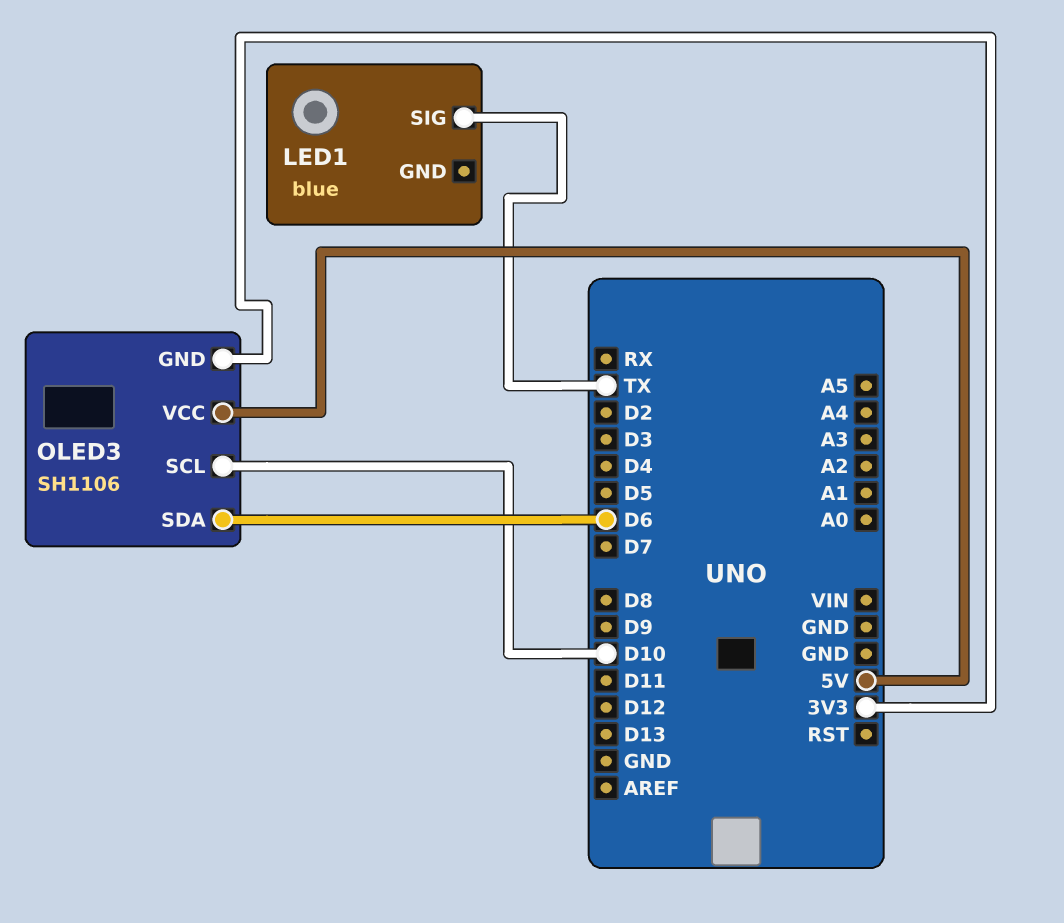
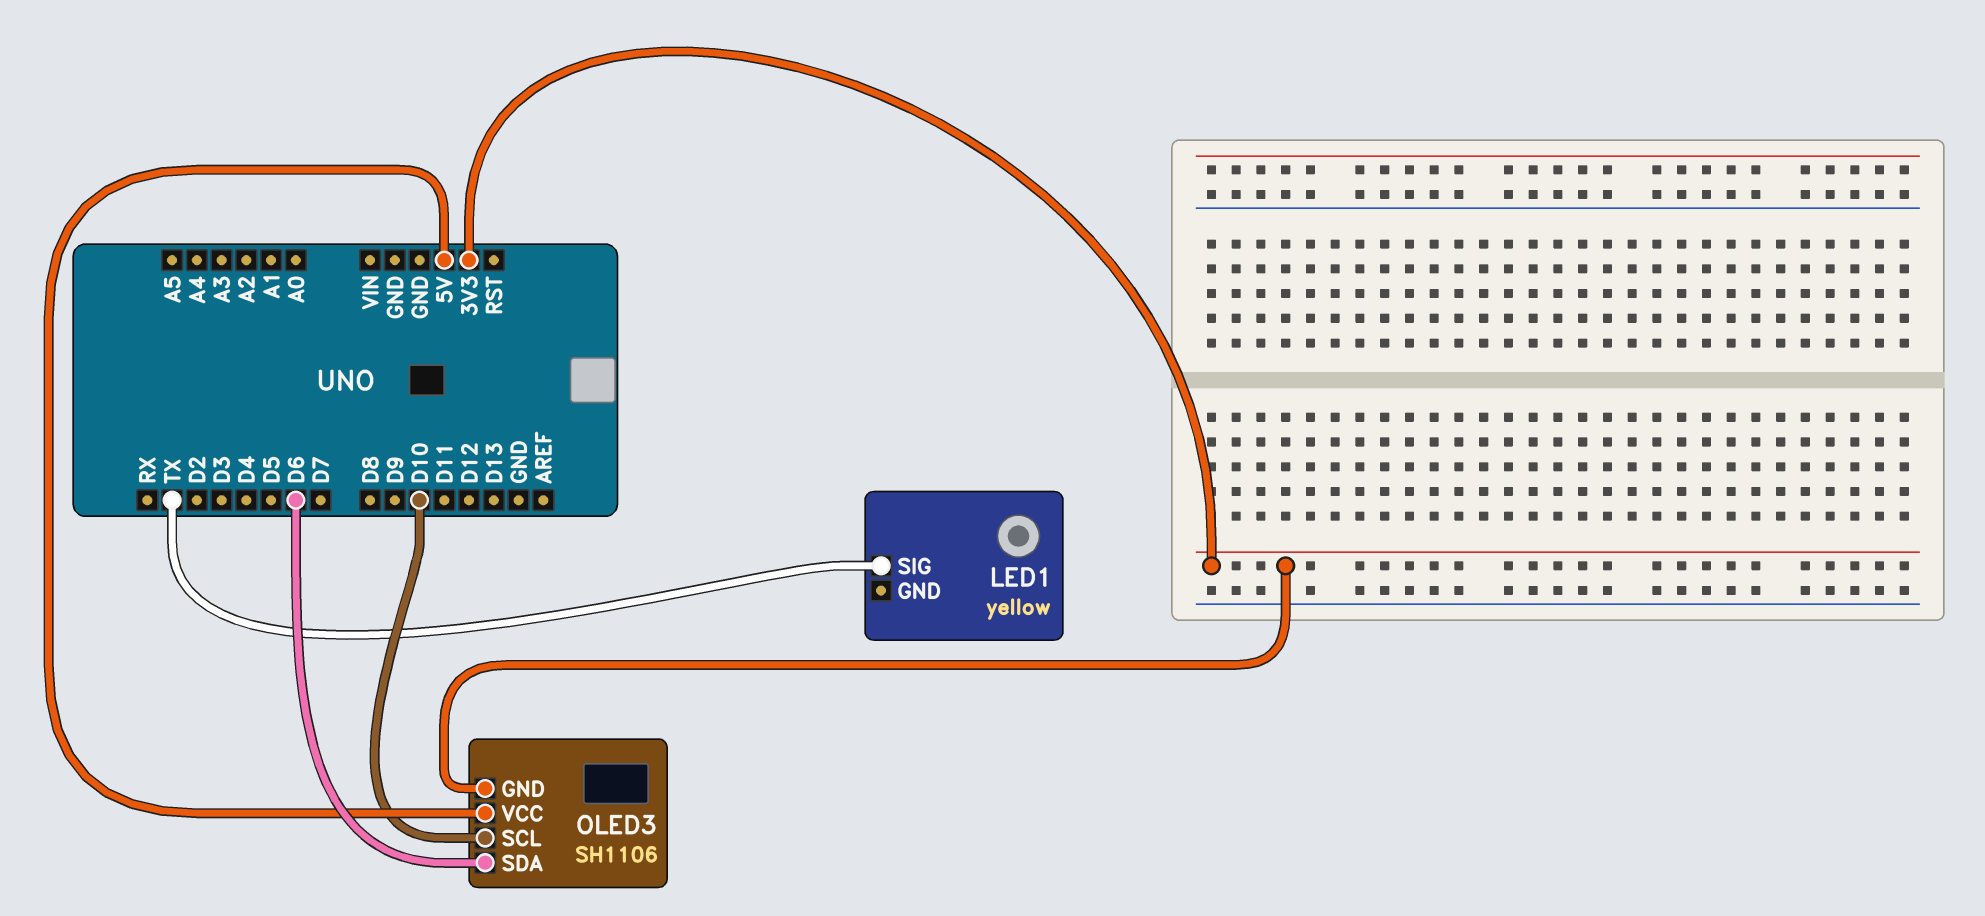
LED1: blue -> yellow

